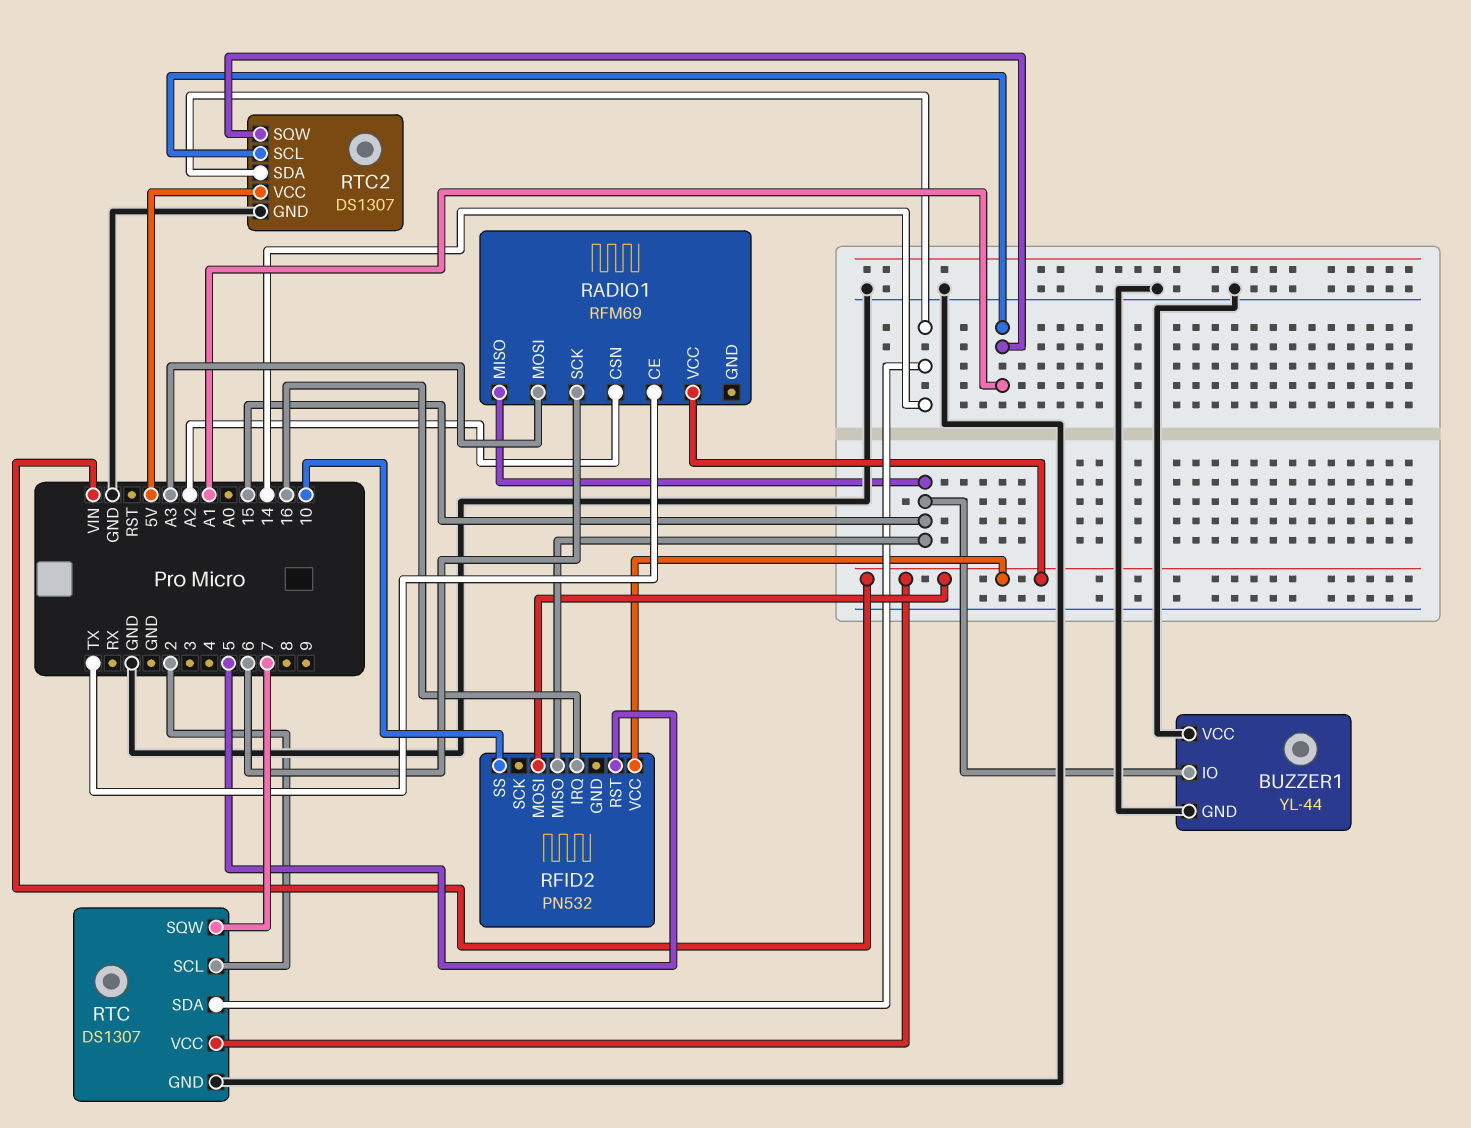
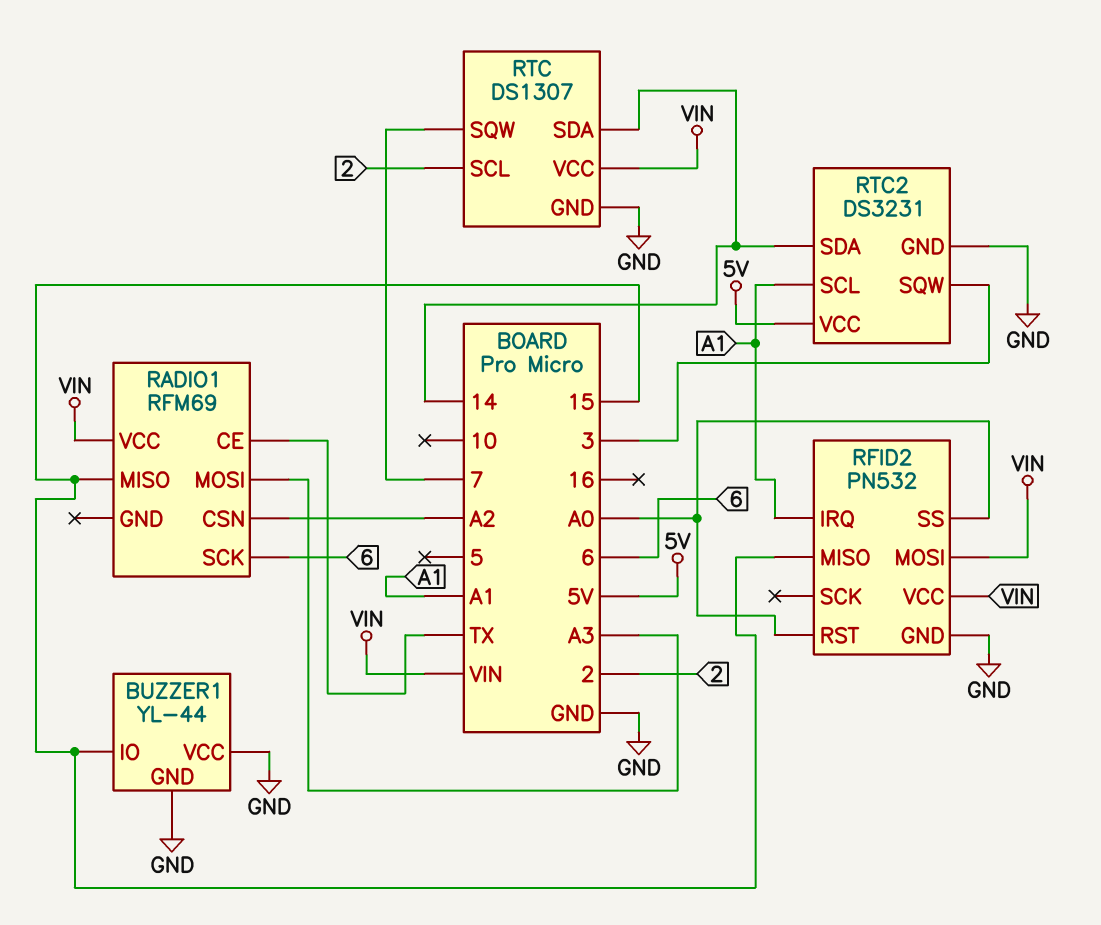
RFID2 pin GND: none -> GND
RFID2 pin IRQ: 16 -> A1
RFID2 pin RST: 5 -> A0
RFID2 pin SS: 10 -> A0
RTC2: DS1307 -> DS3231
RTC2 pin SQW: A1 -> 3

